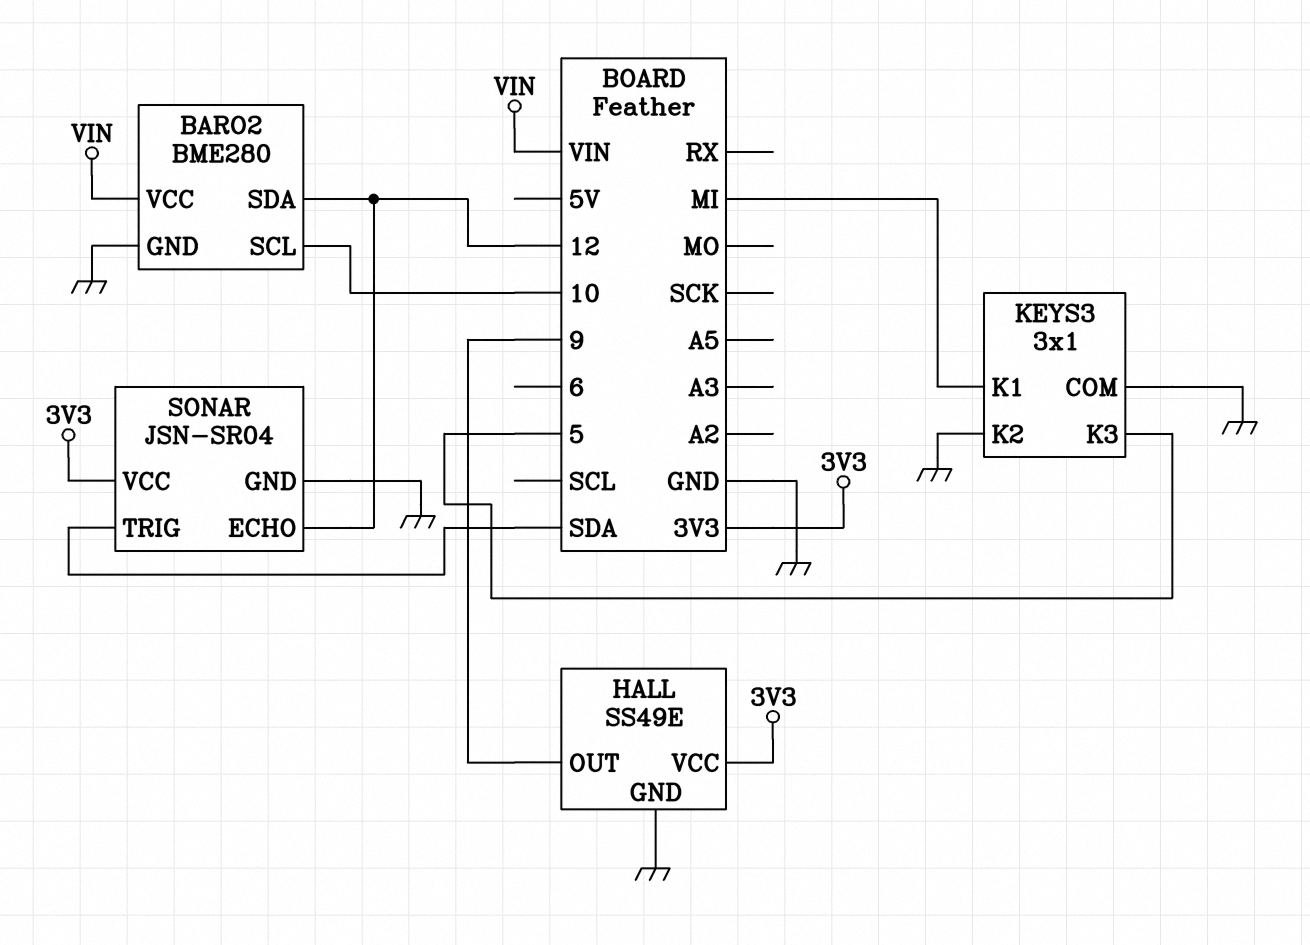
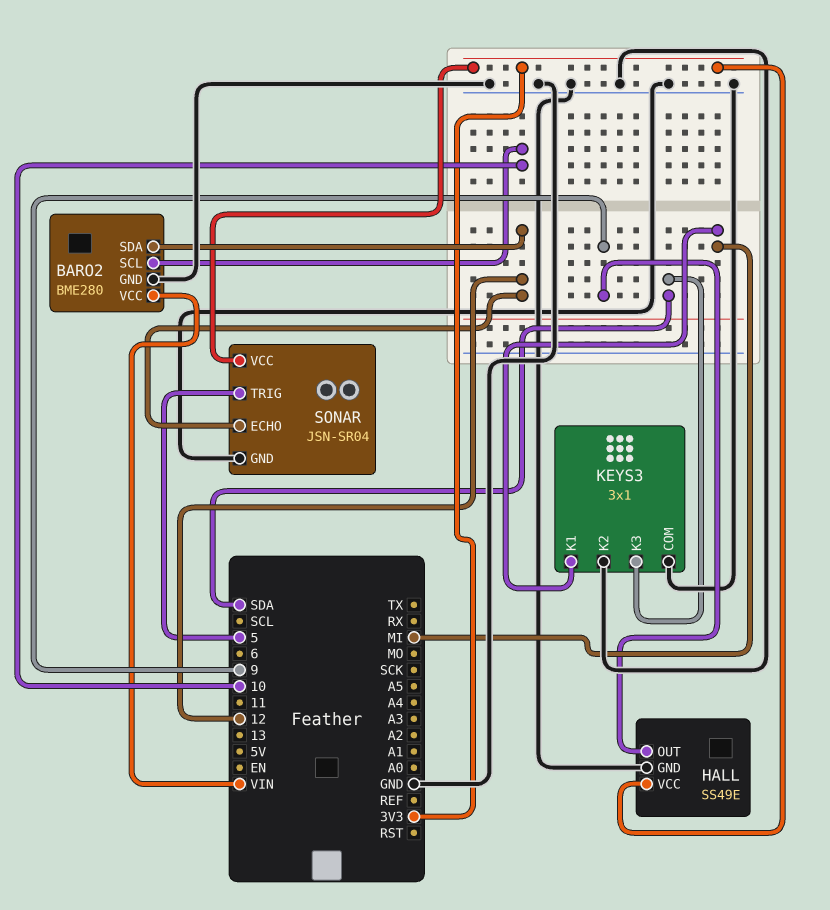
KEYS3 pin K3: 5 -> SDA
SONAR pin TRIG: SDA -> 5

